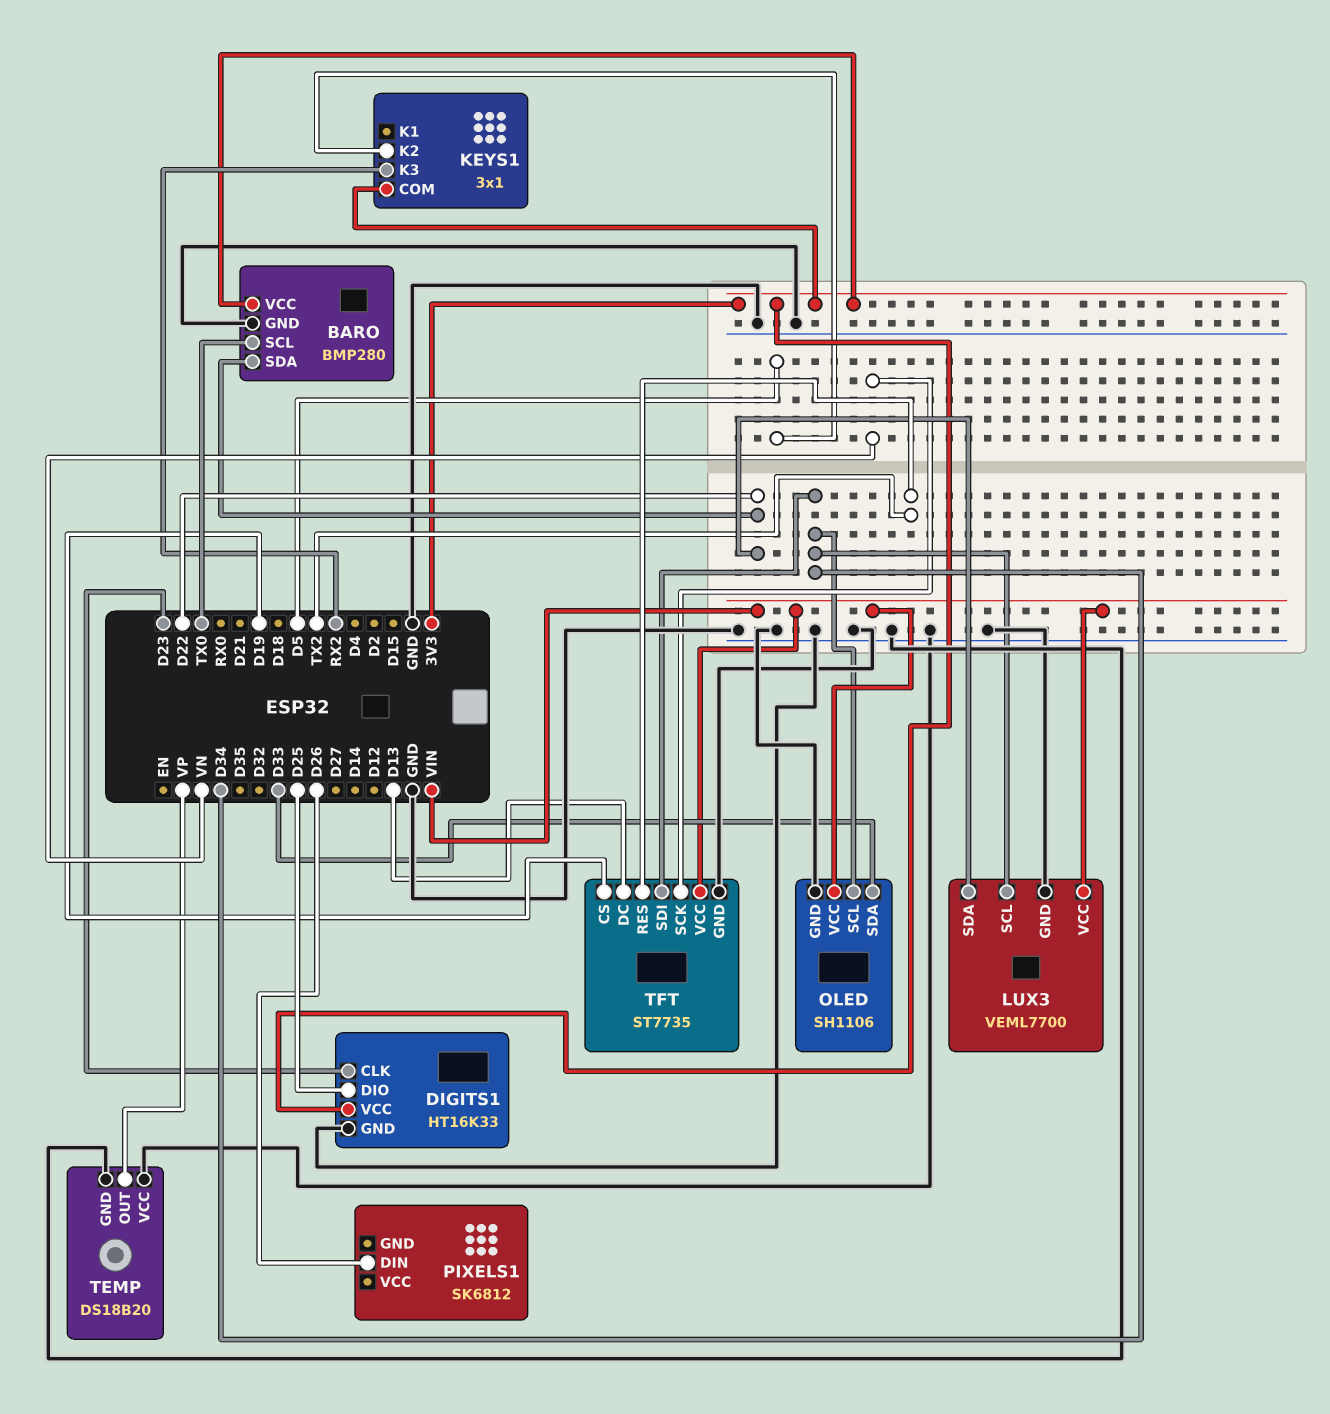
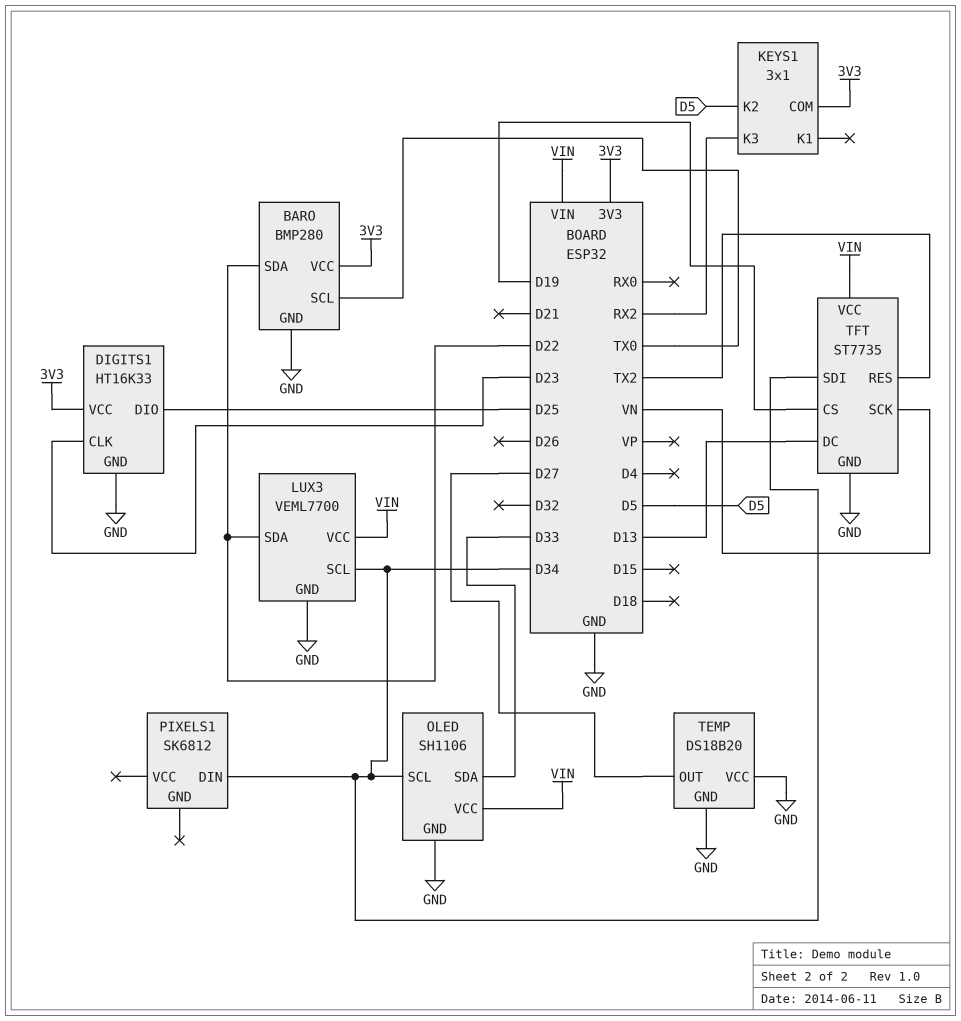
PIXELS1 pin DIN: D26 -> D34
TEMP pin OUT: VP -> D27

